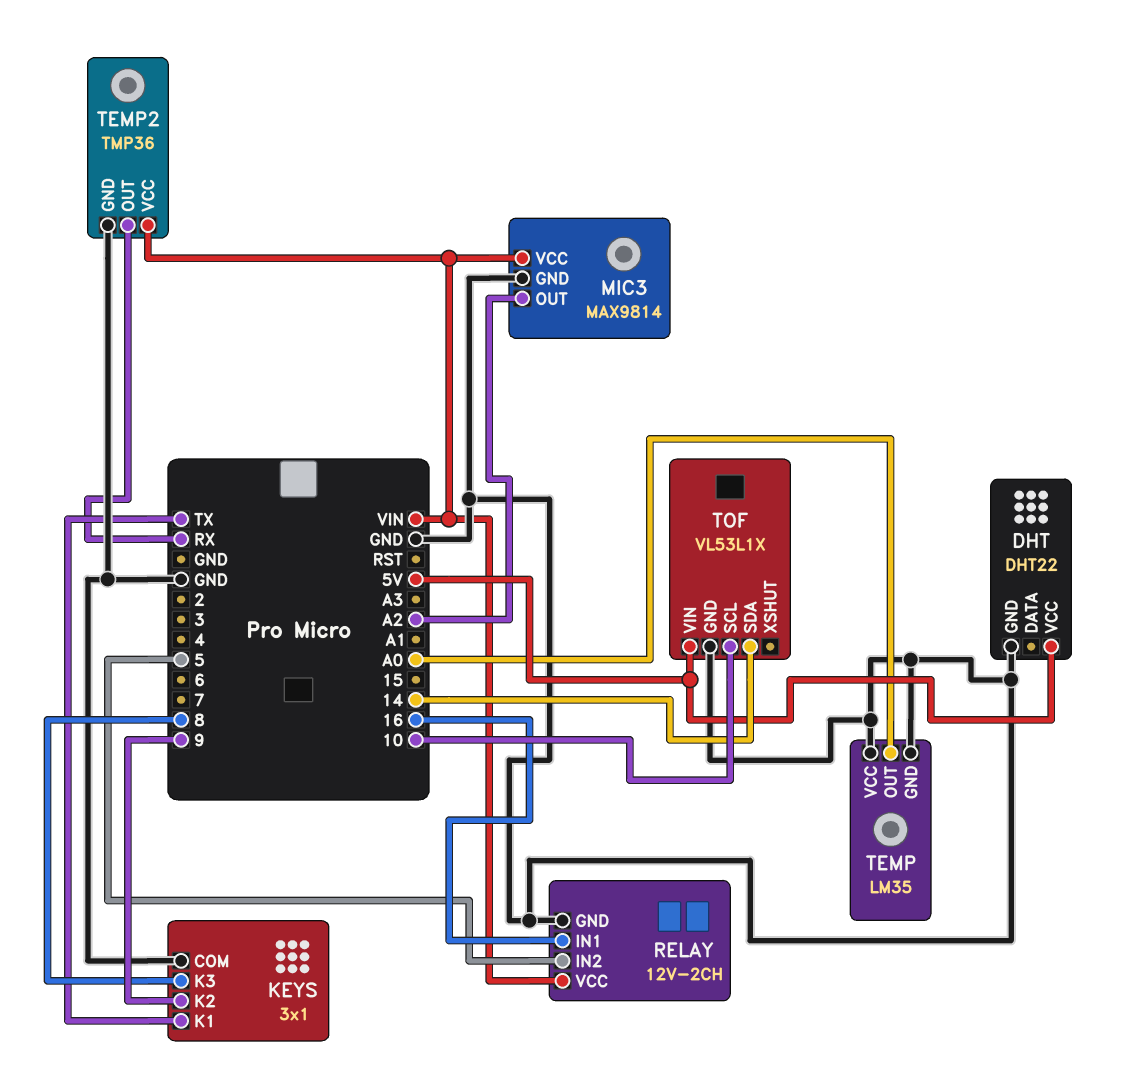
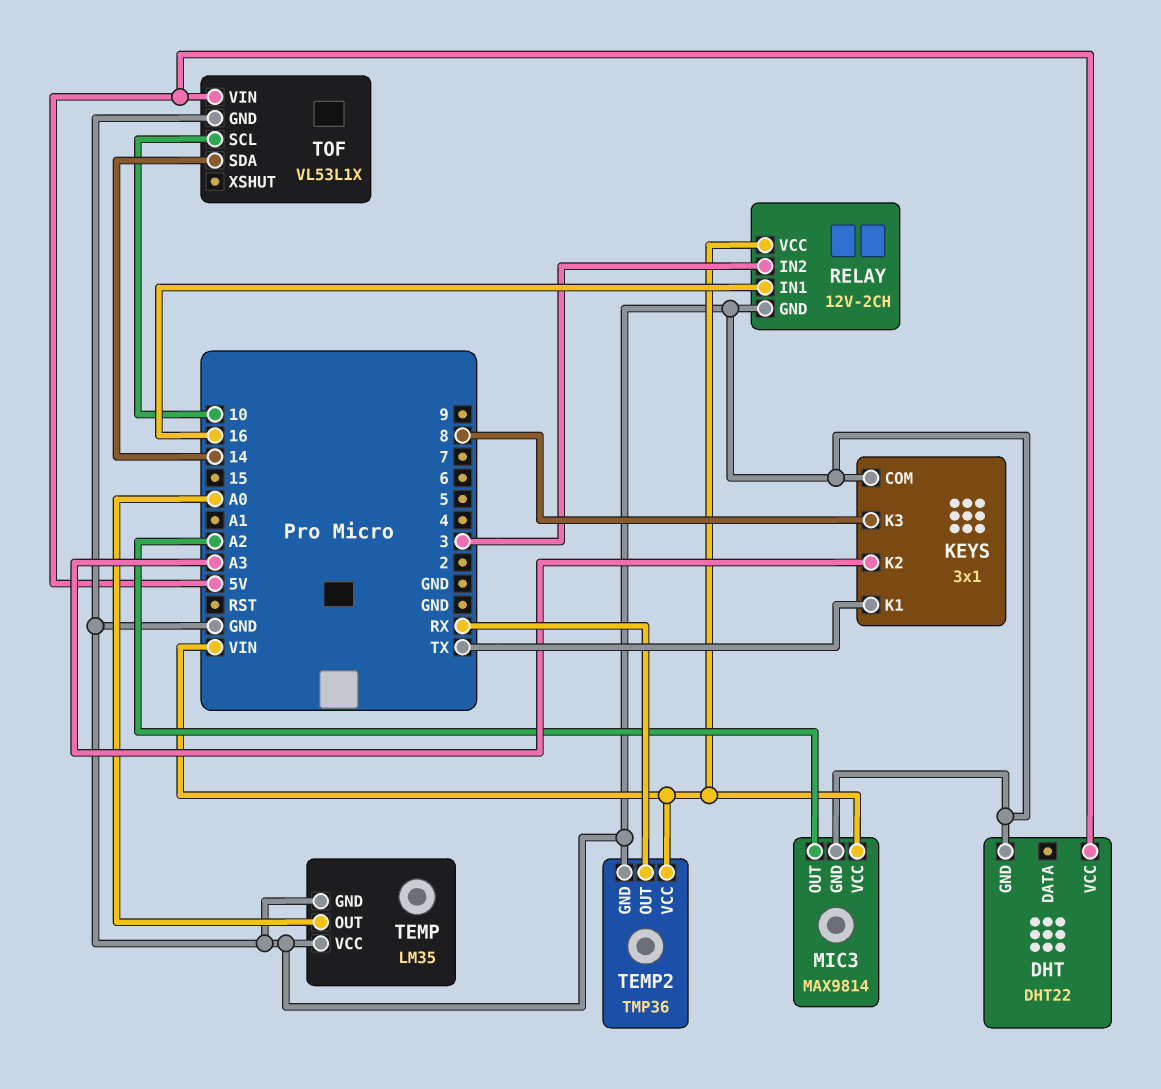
KEYS pin K2: 9 -> A3
RELAY pin IN2: 5 -> 3

